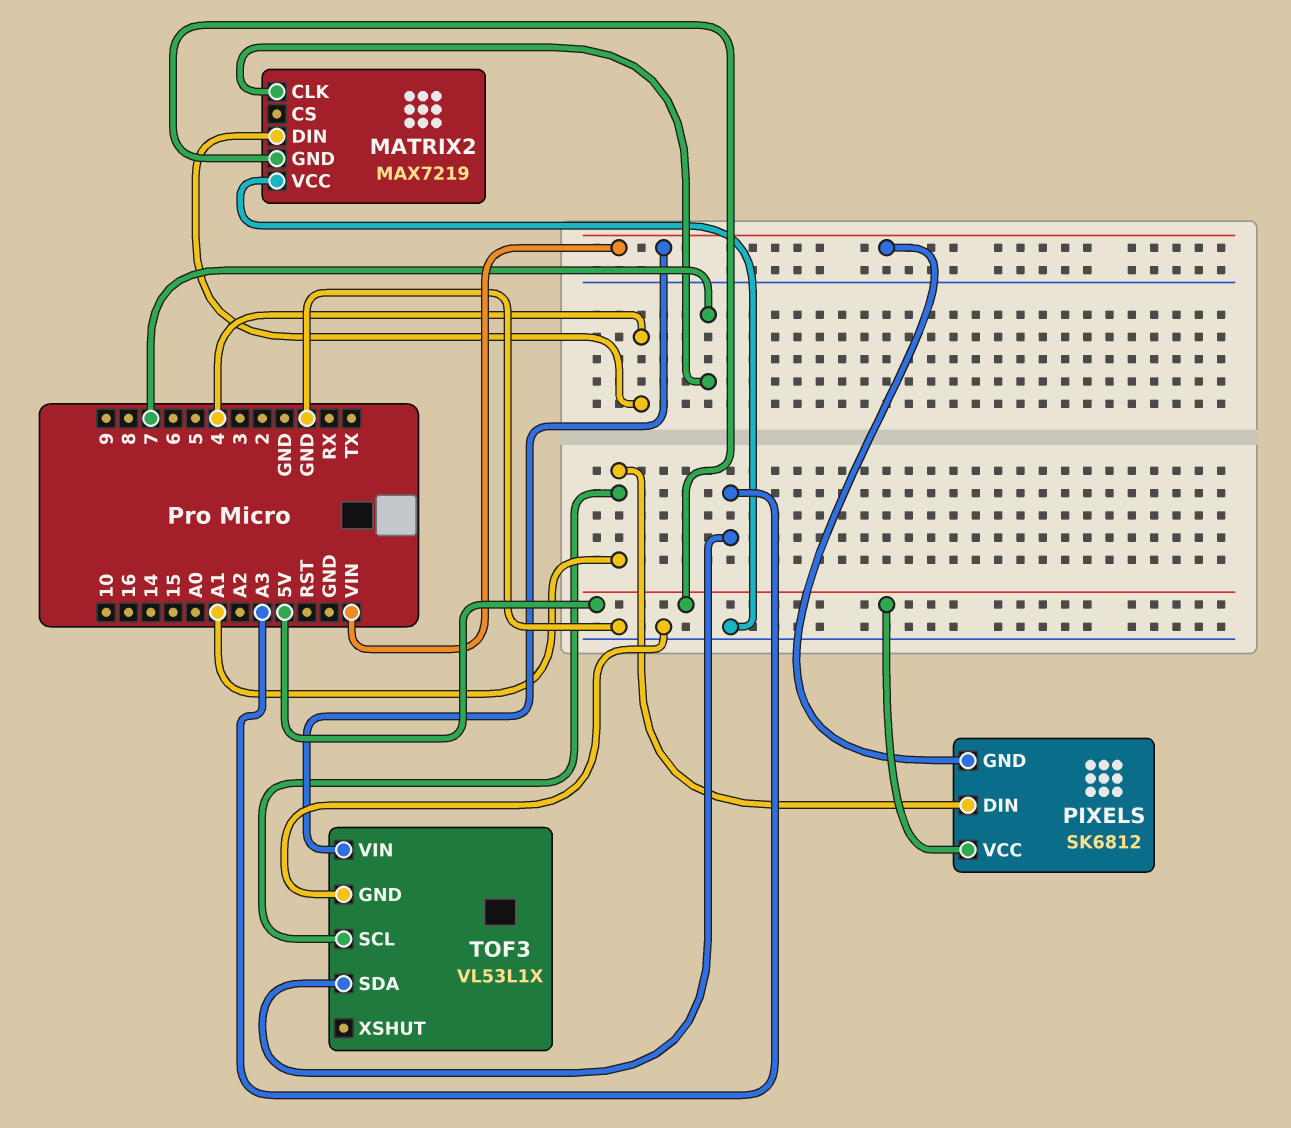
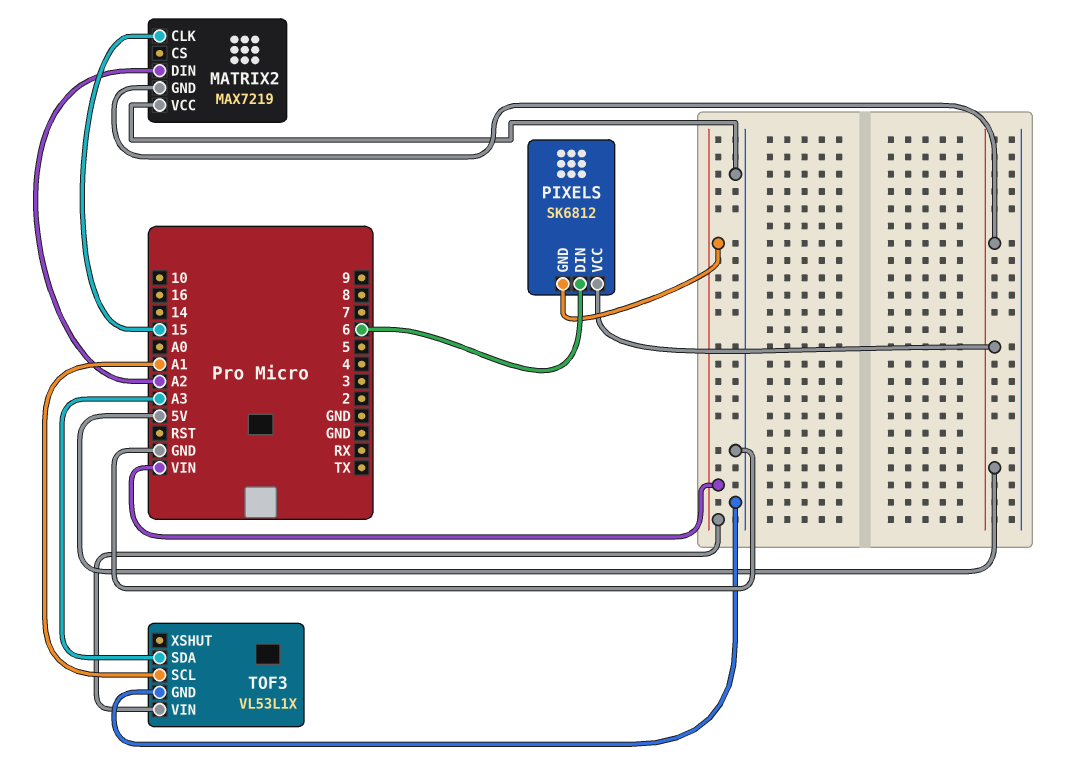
MATRIX2 pin CLK: 7 -> 15
MATRIX2 pin DIN: 4 -> A2
PIXELS pin DIN: A1 -> 6

